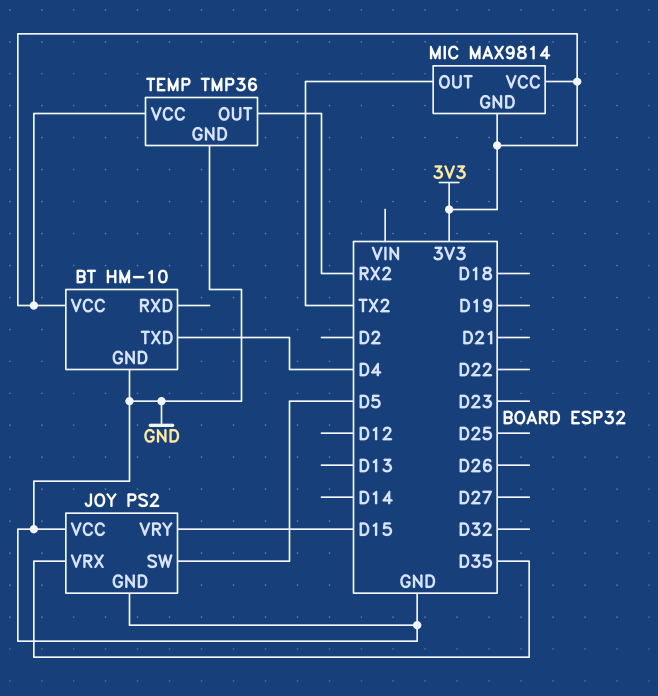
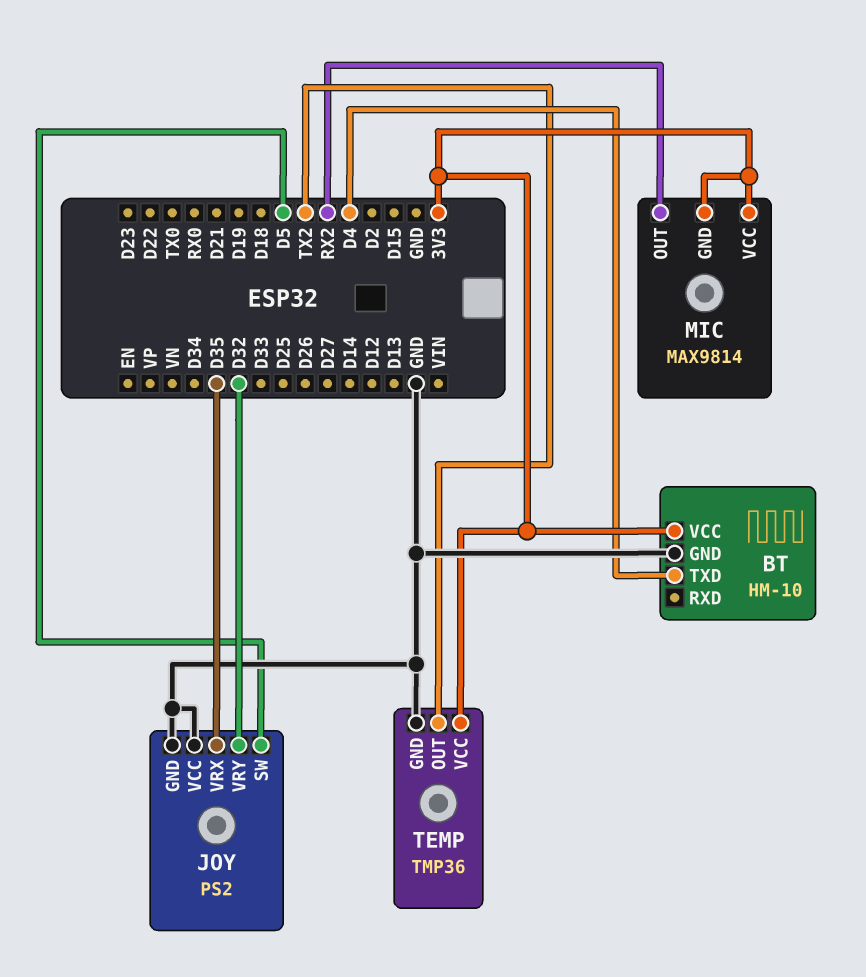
JOY pin VRY: D15 -> D32
MIC pin OUT: TX2 -> RX2
TEMP pin OUT: RX2 -> TX2

